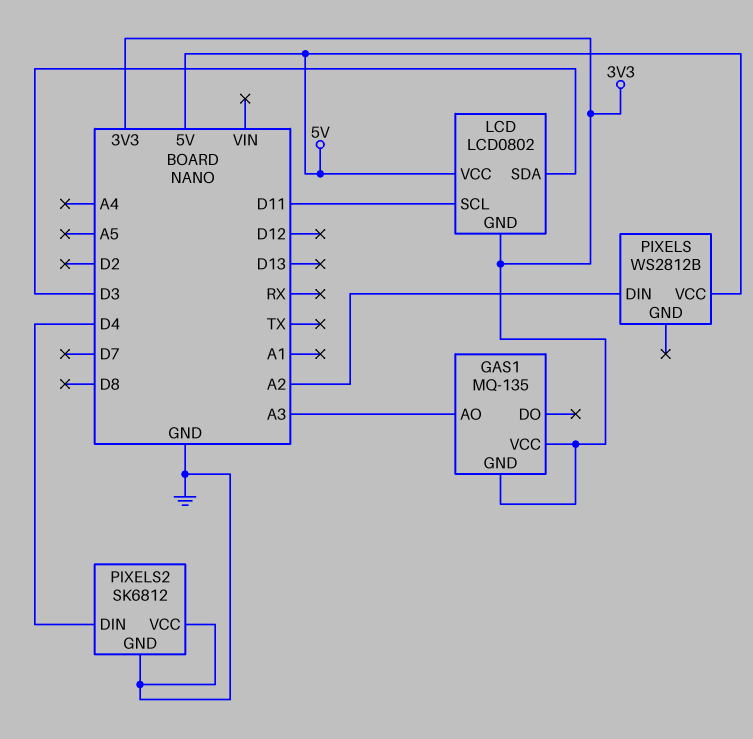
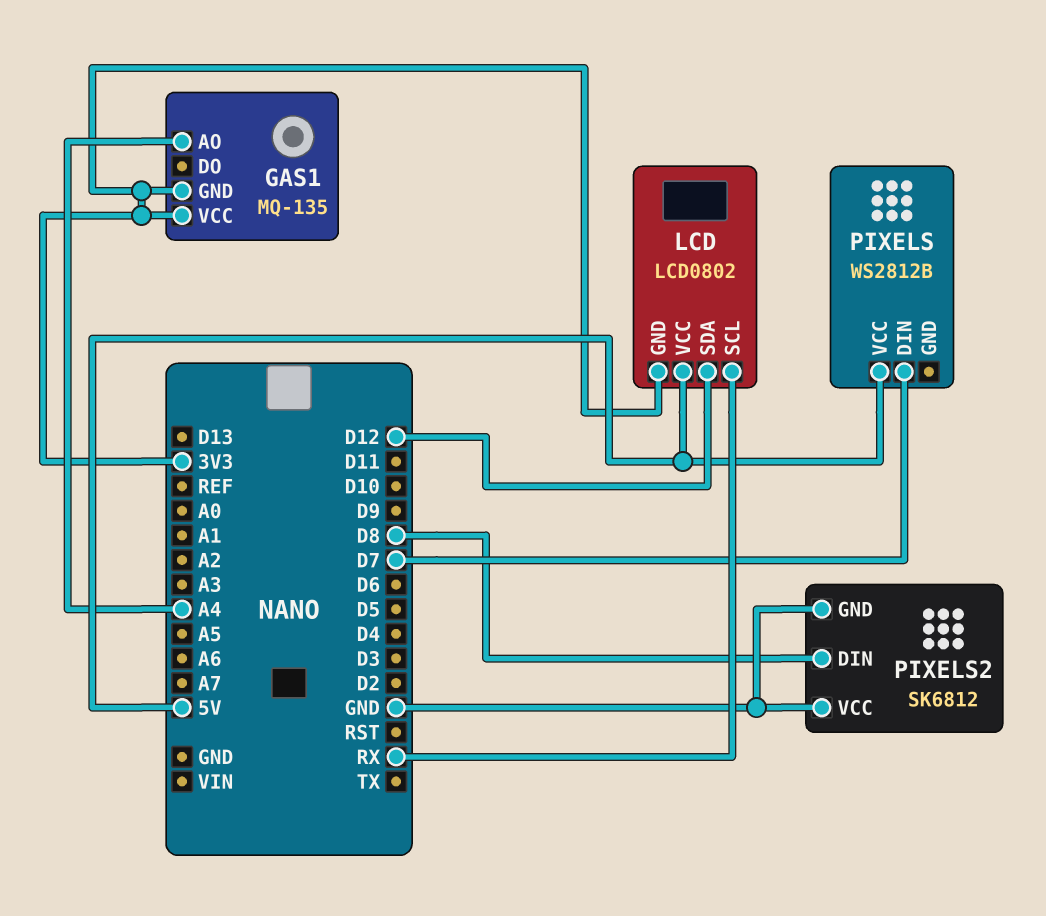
GAS1 pin AO: A3 -> A4
LCD pin SCL: D11 -> RX
LCD pin SDA: D3 -> D12
PIXELS pin DIN: A2 -> D7
PIXELS2 pin DIN: D4 -> D8

